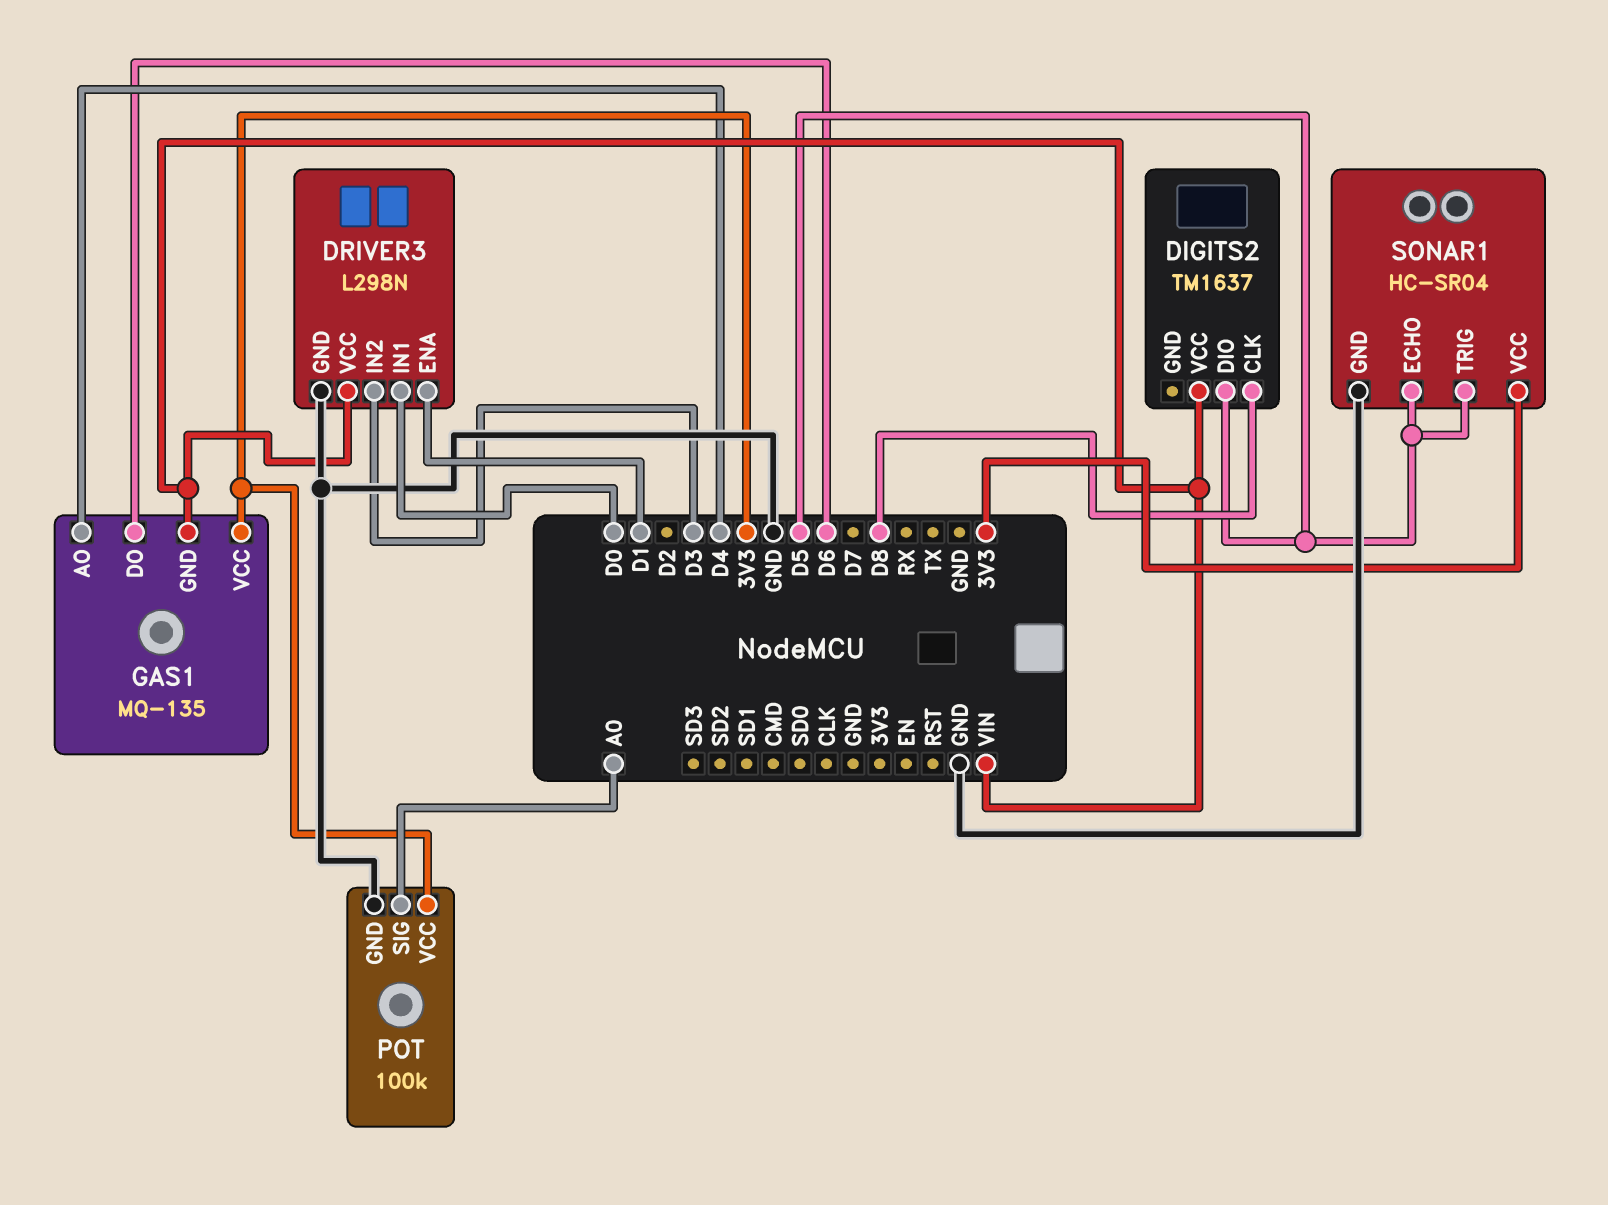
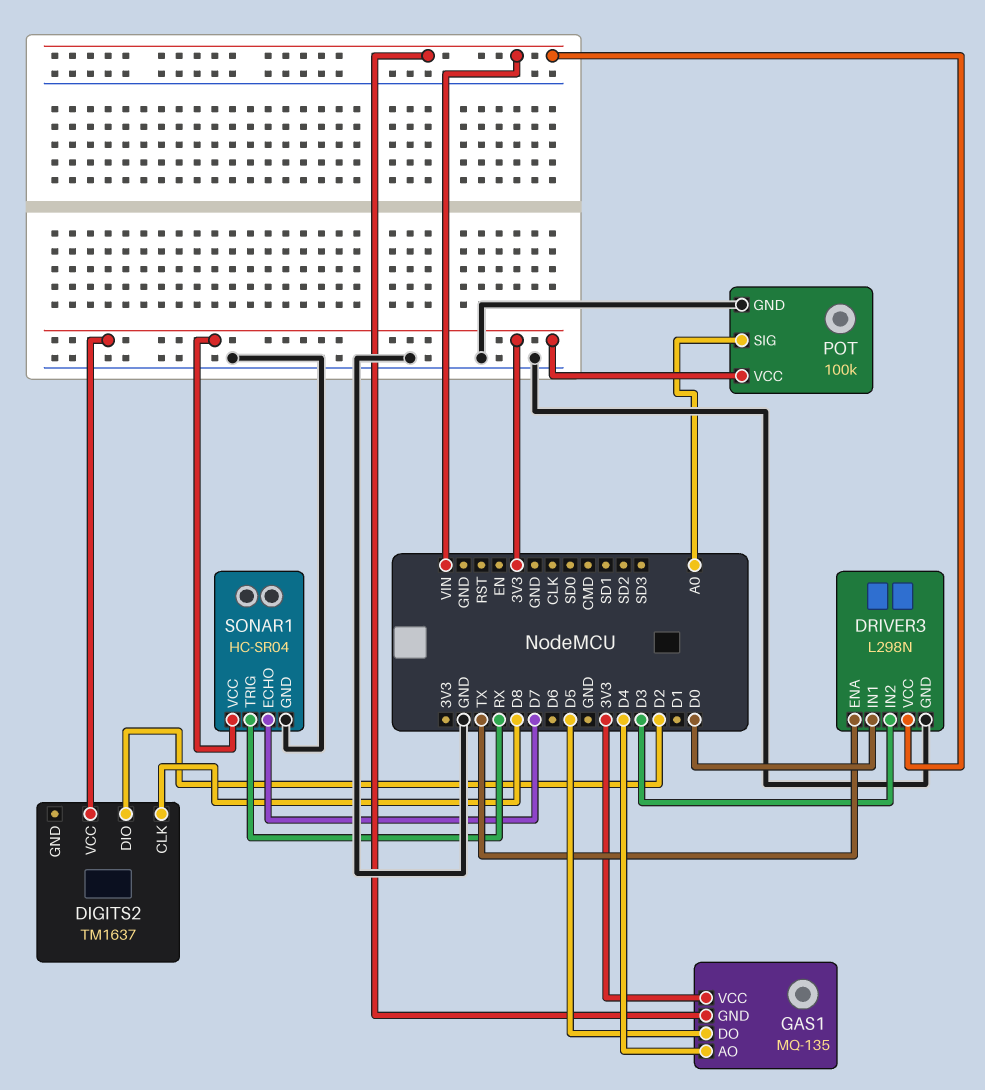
DIGITS2 pin DIO: D5 -> D2
DIGITS2 pin VCC: VIN -> 3V3
DRIVER3 pin ENA: D1 -> TX
GAS1 pin DO: D6 -> D5
SONAR1 pin ECHO: D5 -> D7
SONAR1 pin TRIG: D5 -> RX

